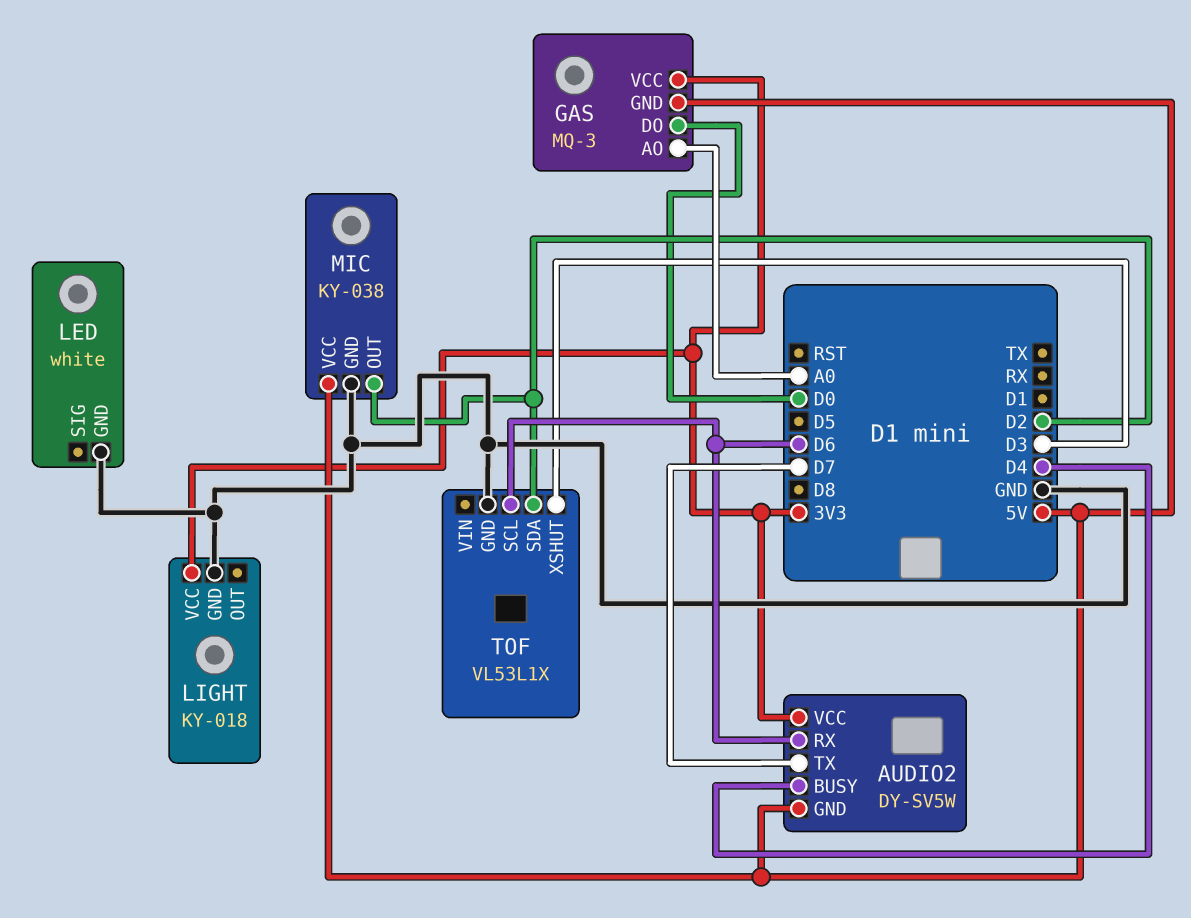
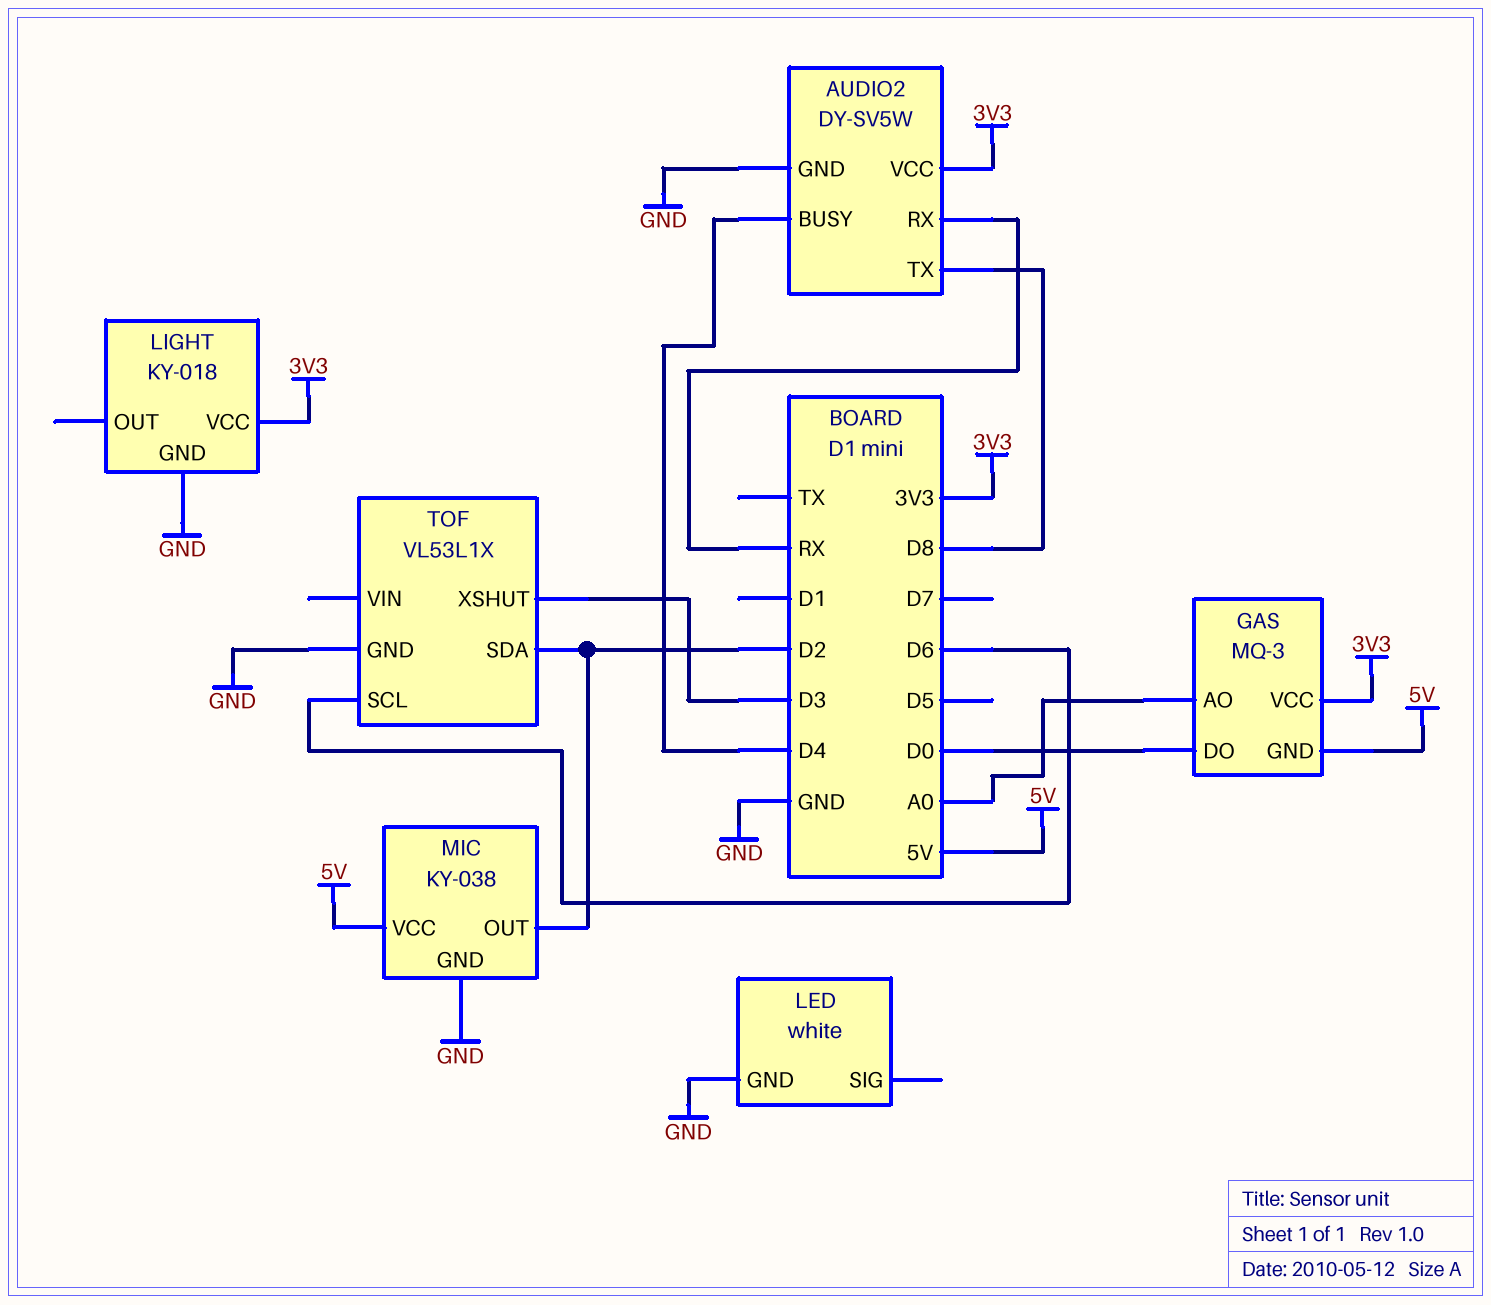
AUDIO2 pin GND: 5V -> GND
AUDIO2 pin RX: D6 -> RX
AUDIO2 pin TX: D7 -> D8

